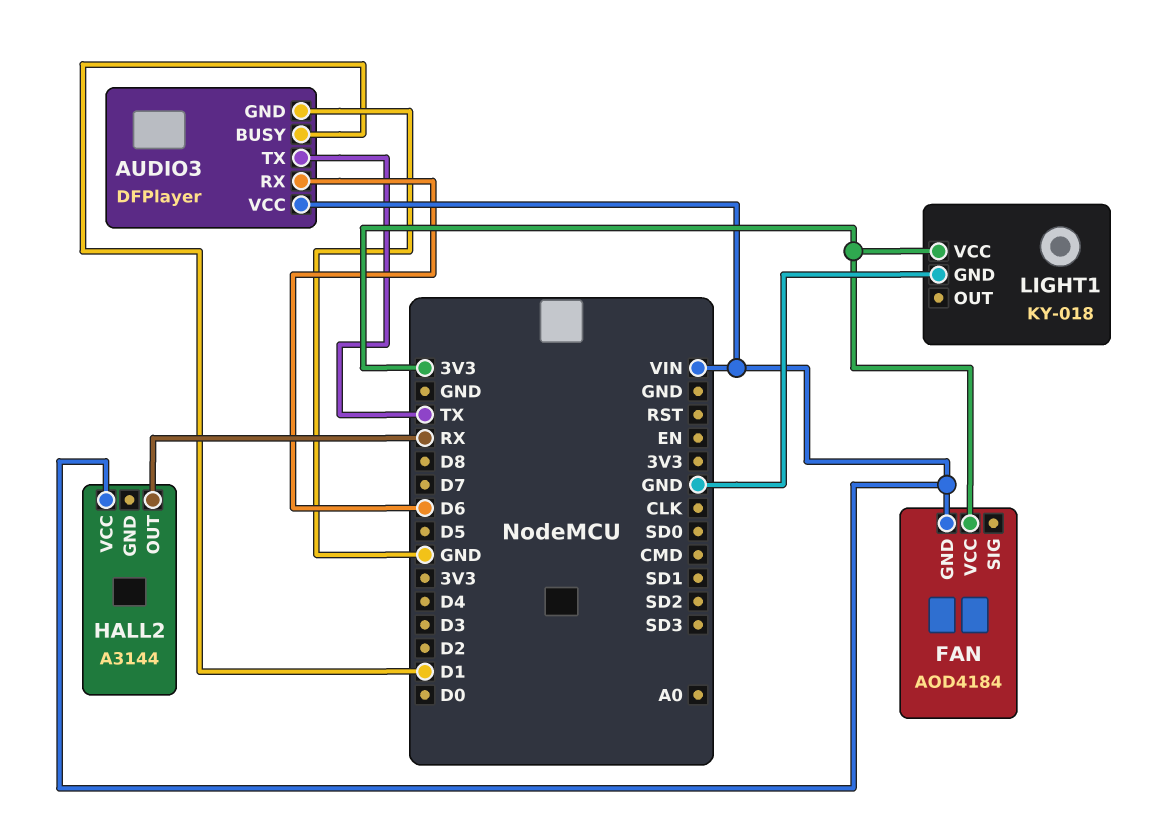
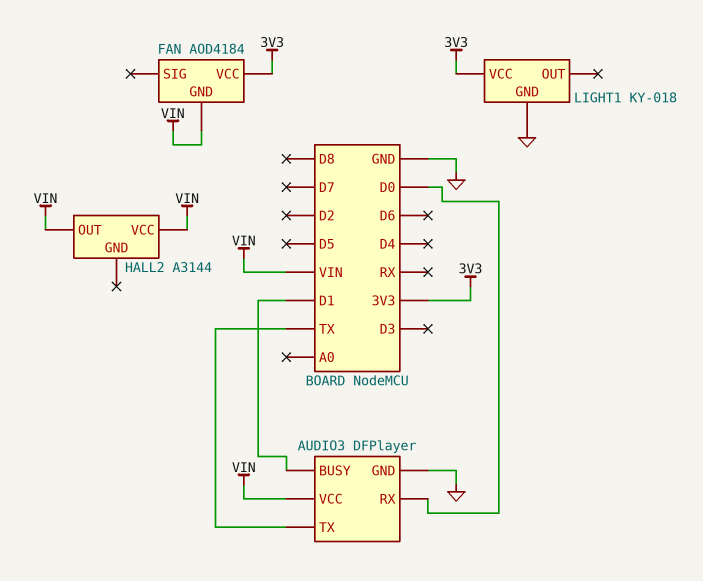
AUDIO3 pin RX: D6 -> D0
HALL2 pin OUT: RX -> VIN

